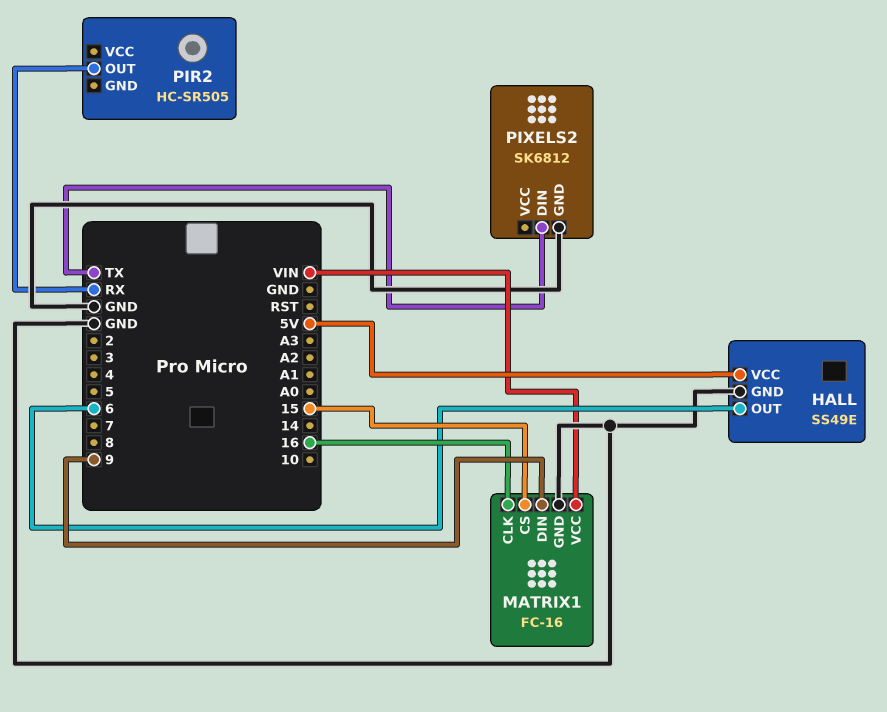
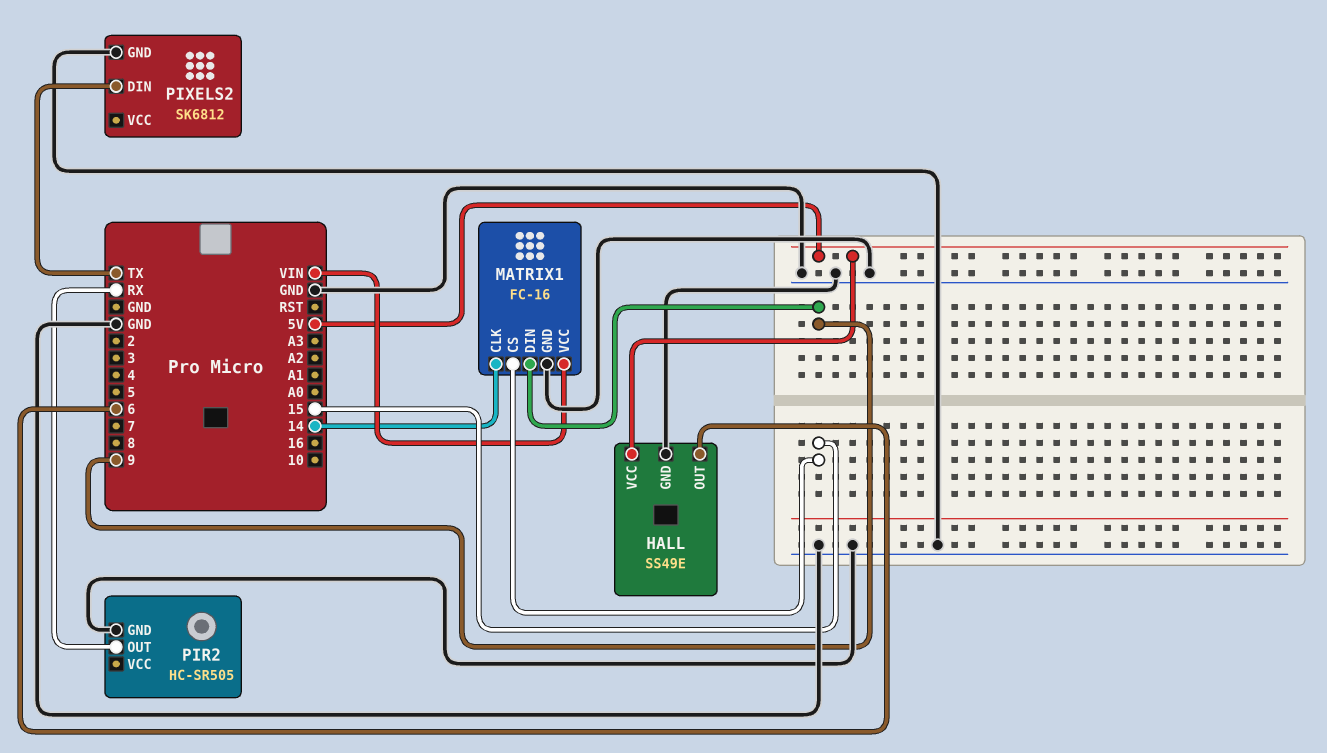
MATRIX1 pin CLK: 16 -> 14
PIR2 pin GND: none -> GND

